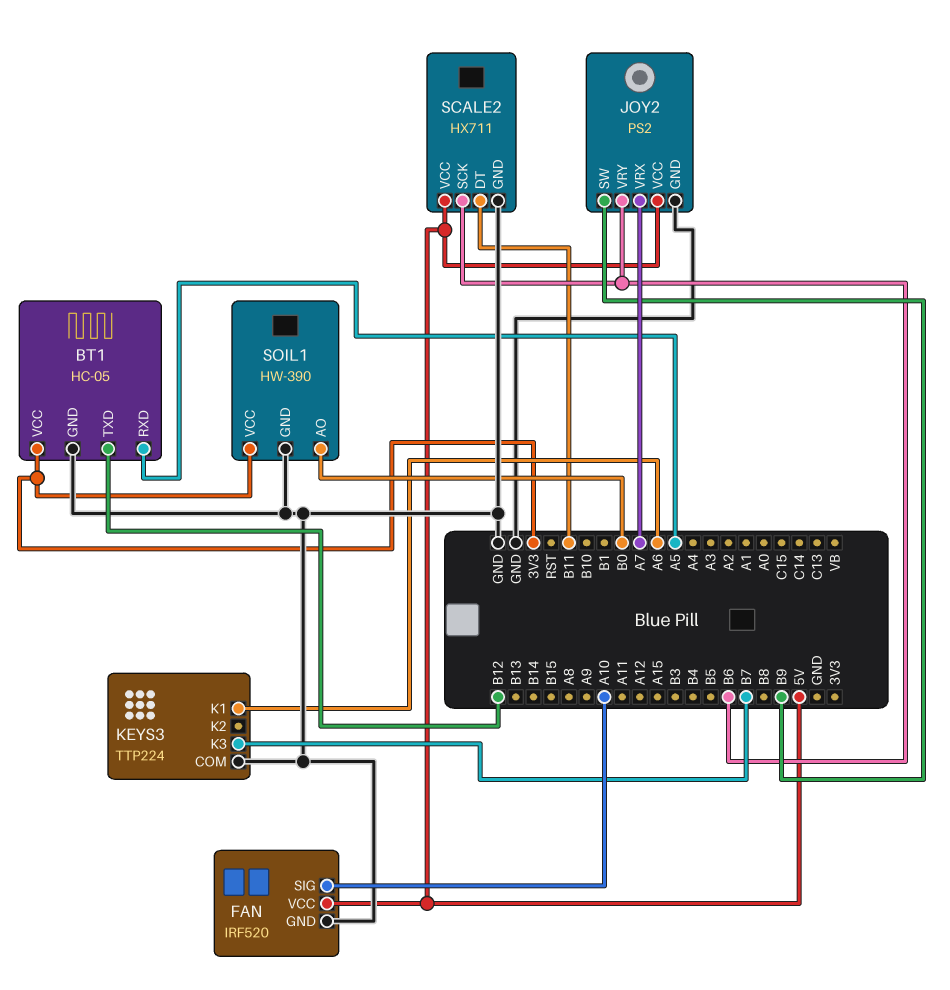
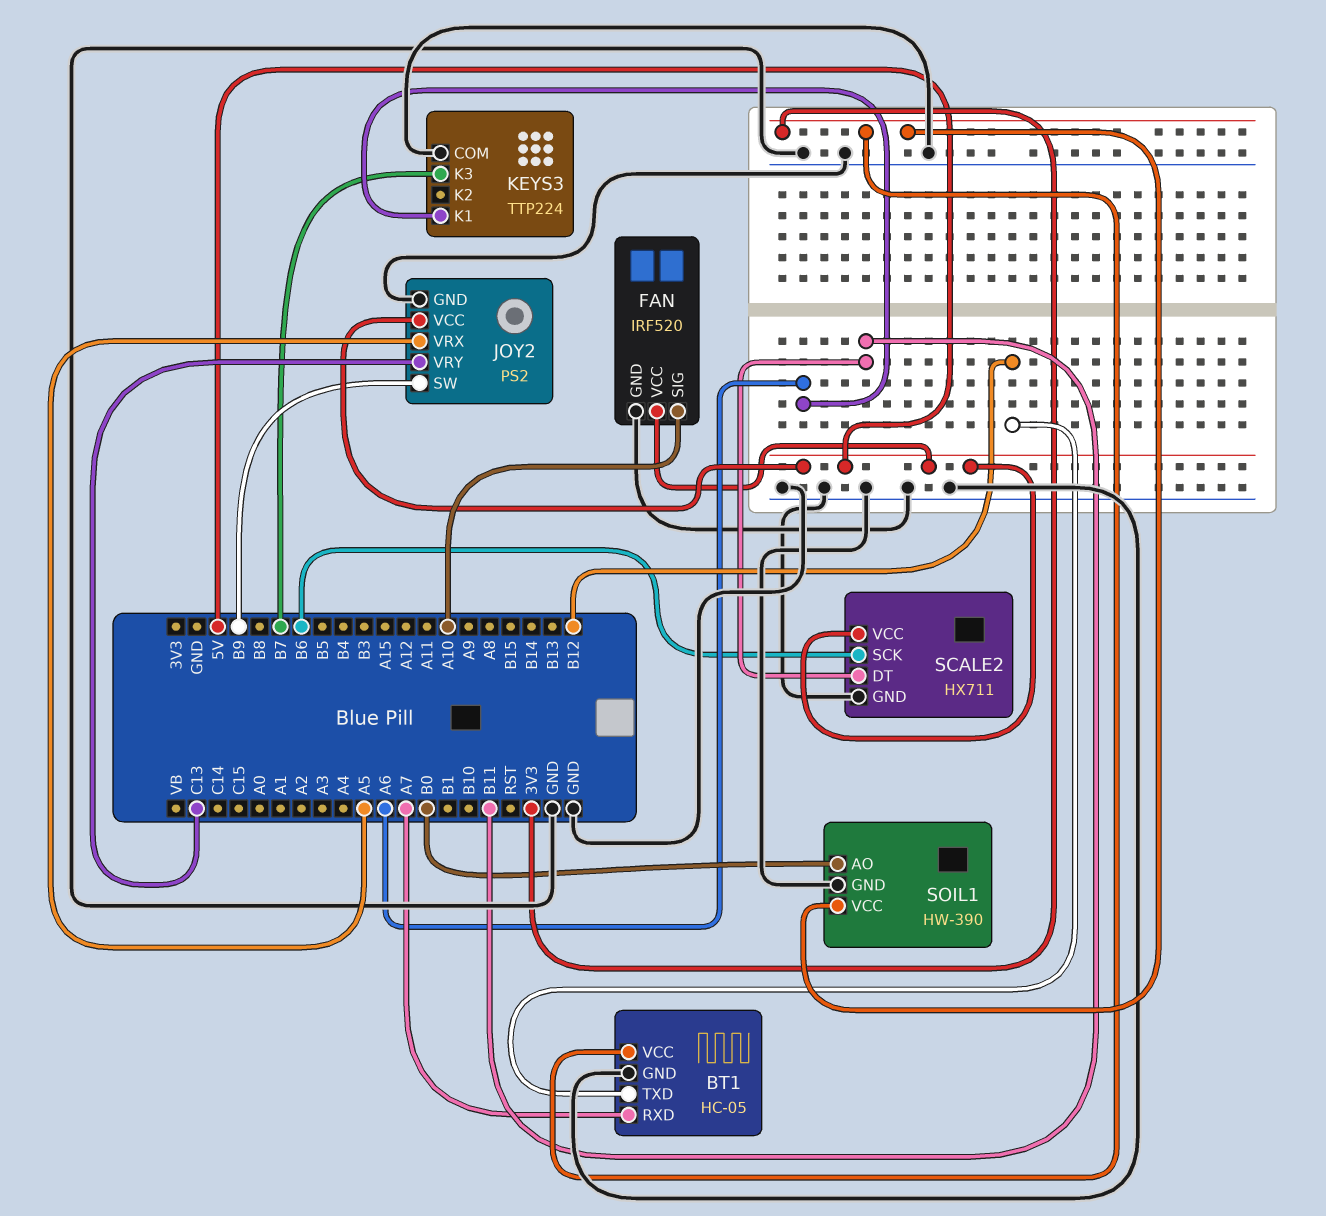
BT1 pin RXD: A5 -> A7
JOY2 pin VRX: A7 -> A5
JOY2 pin VRY: B6 -> C13

